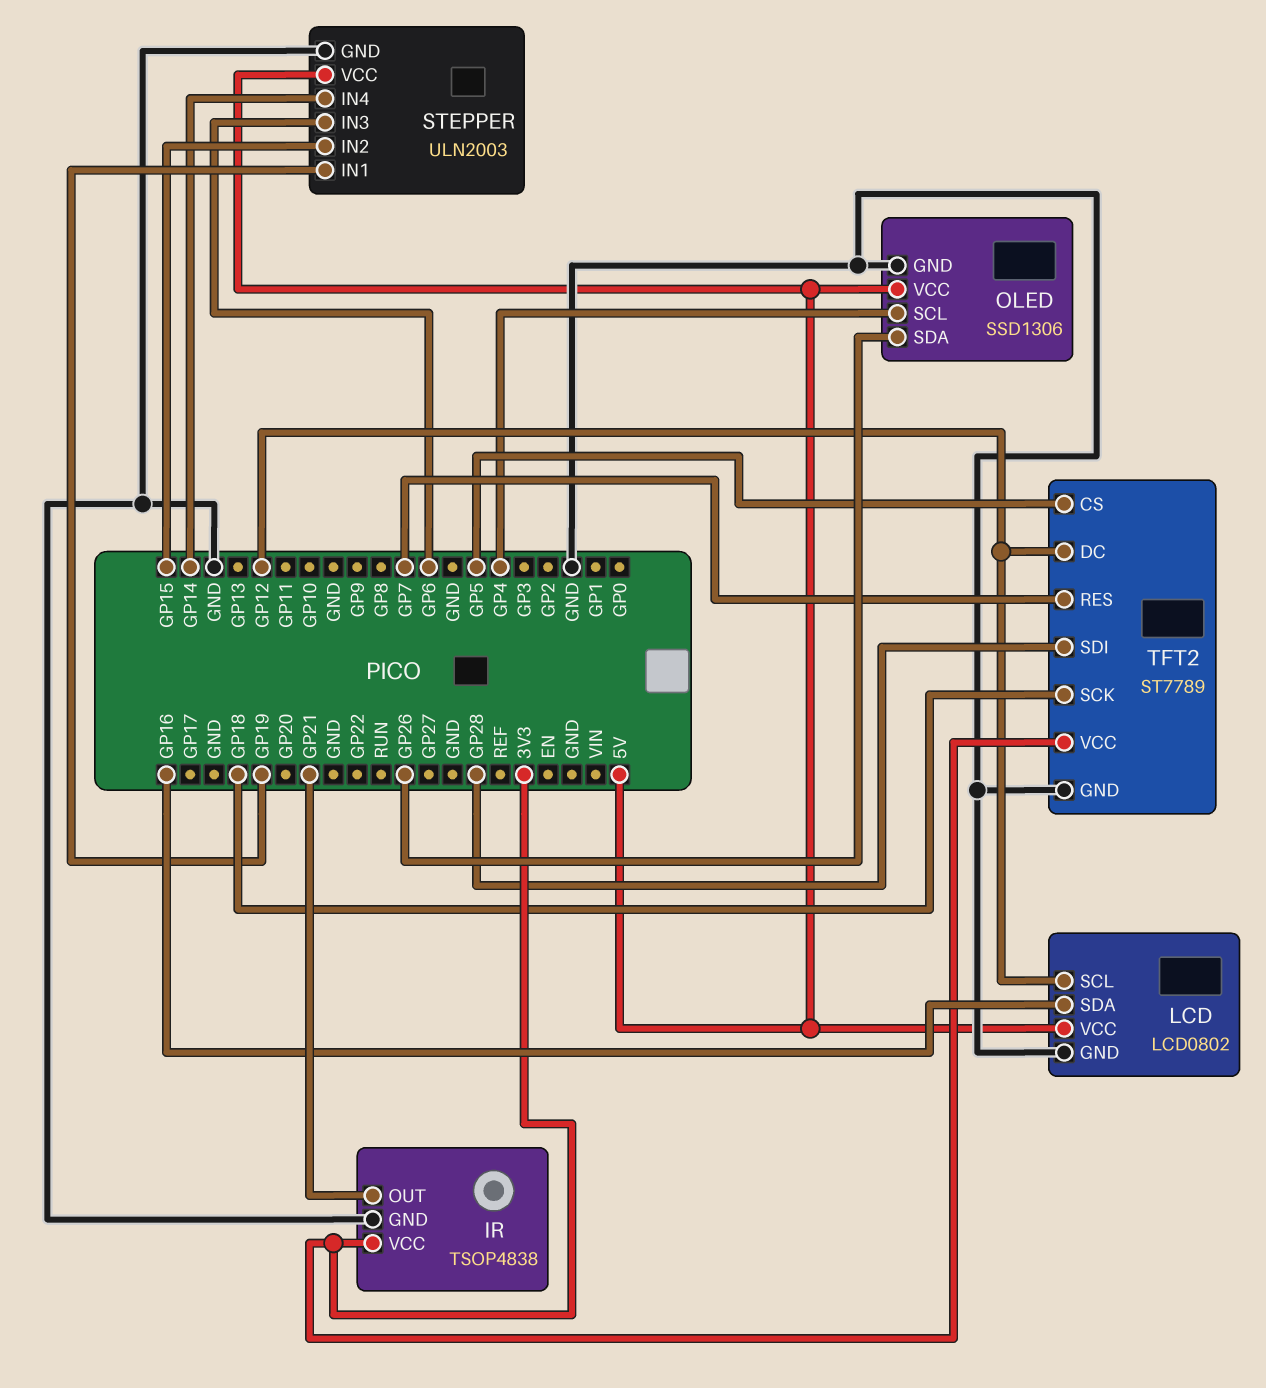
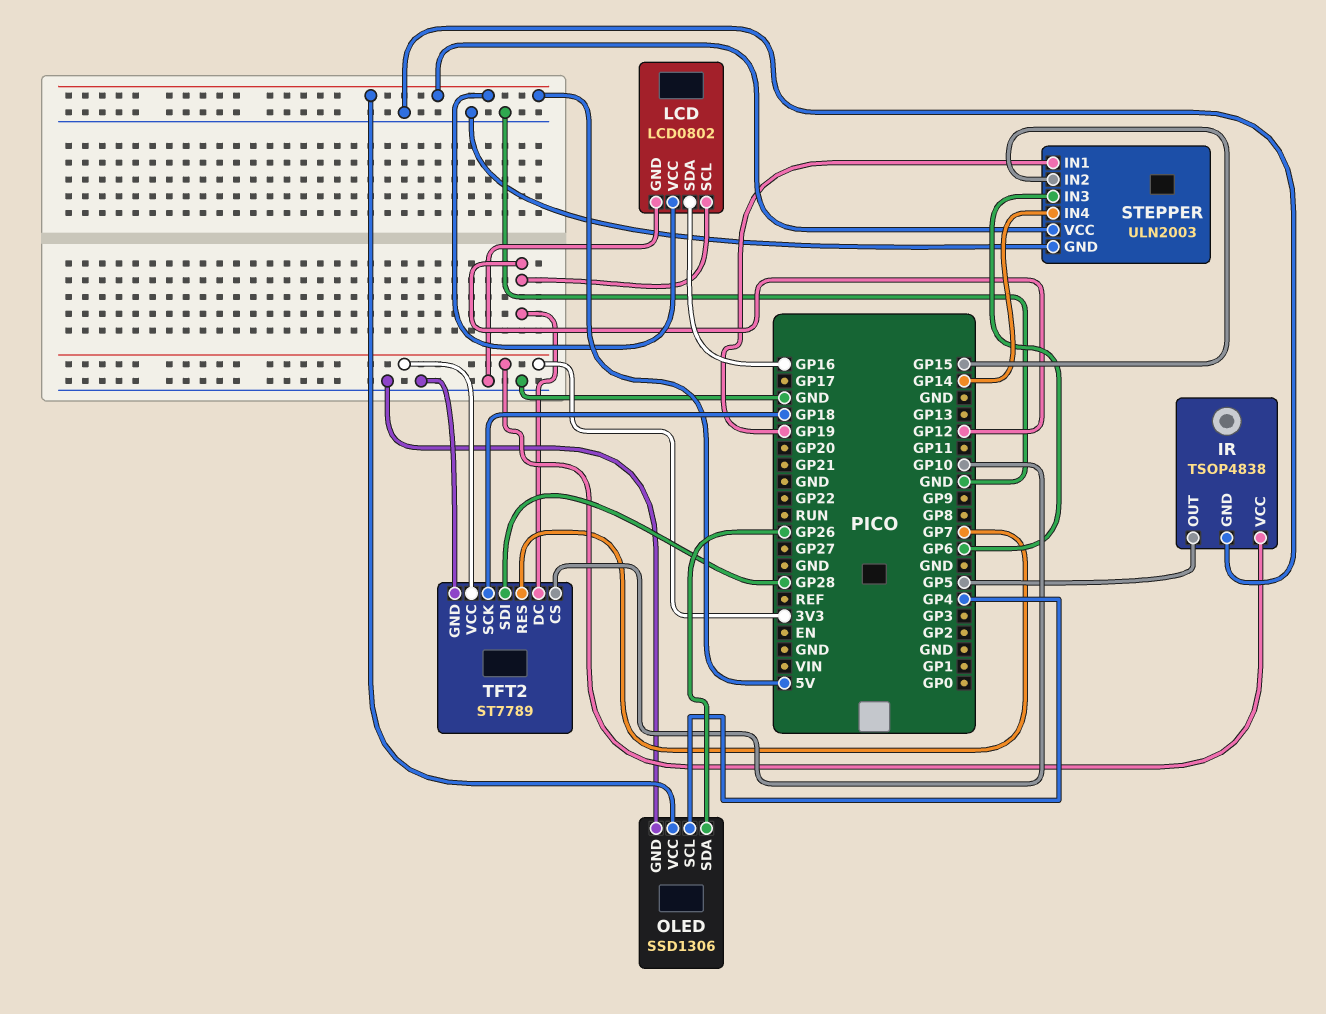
IR pin OUT: GP21 -> GP5
TFT2 pin CS: GP5 -> GP10

